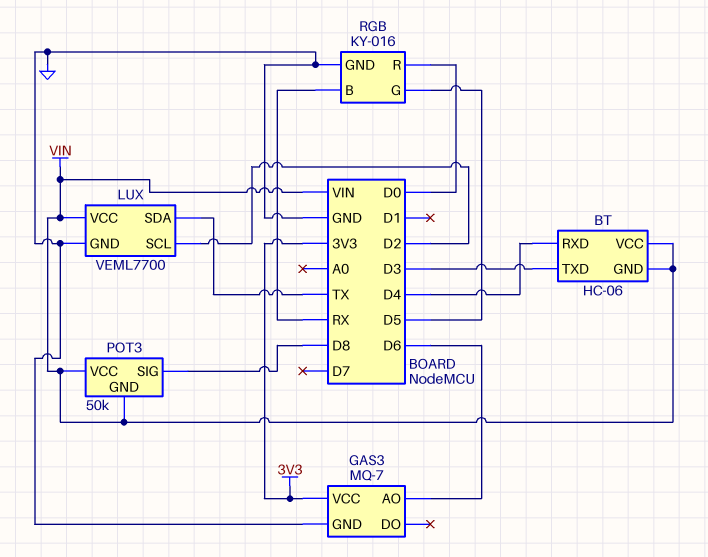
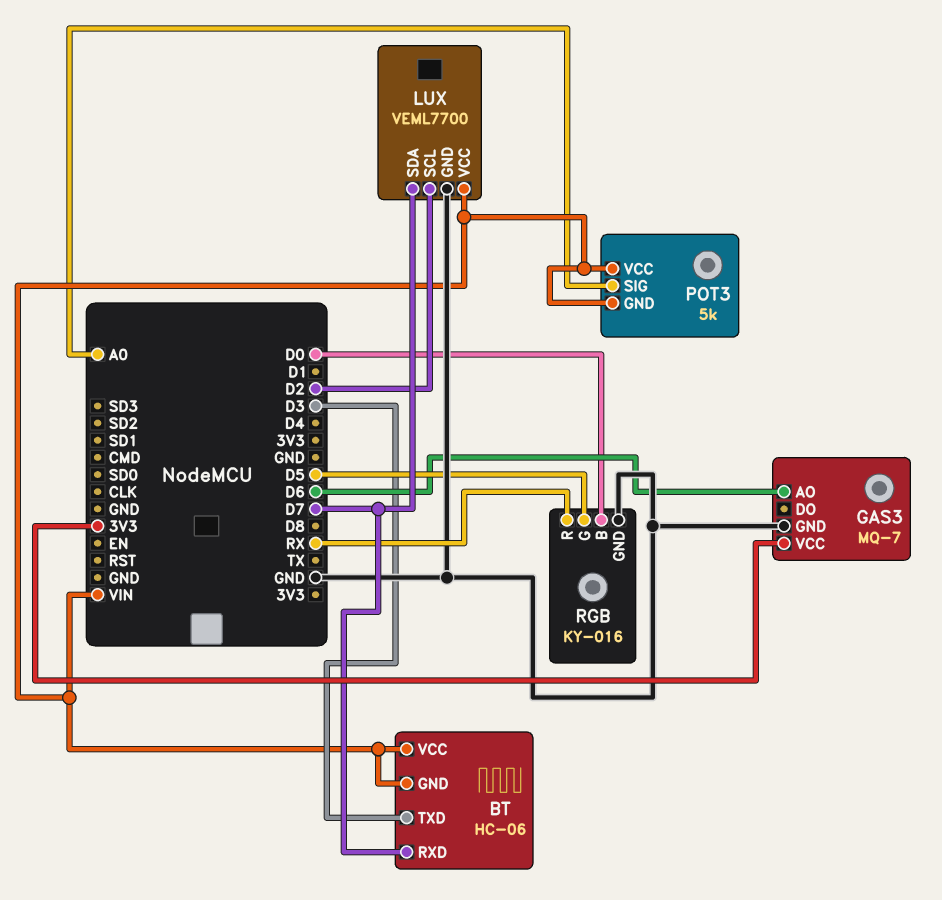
BT pin RXD: D4 -> D7
LUX pin SDA: TX -> D7
POT3: 50k -> 5k
POT3 pin SIG: D8 -> A0
RGB pin B: RX -> D0
RGB pin R: D0 -> RX

